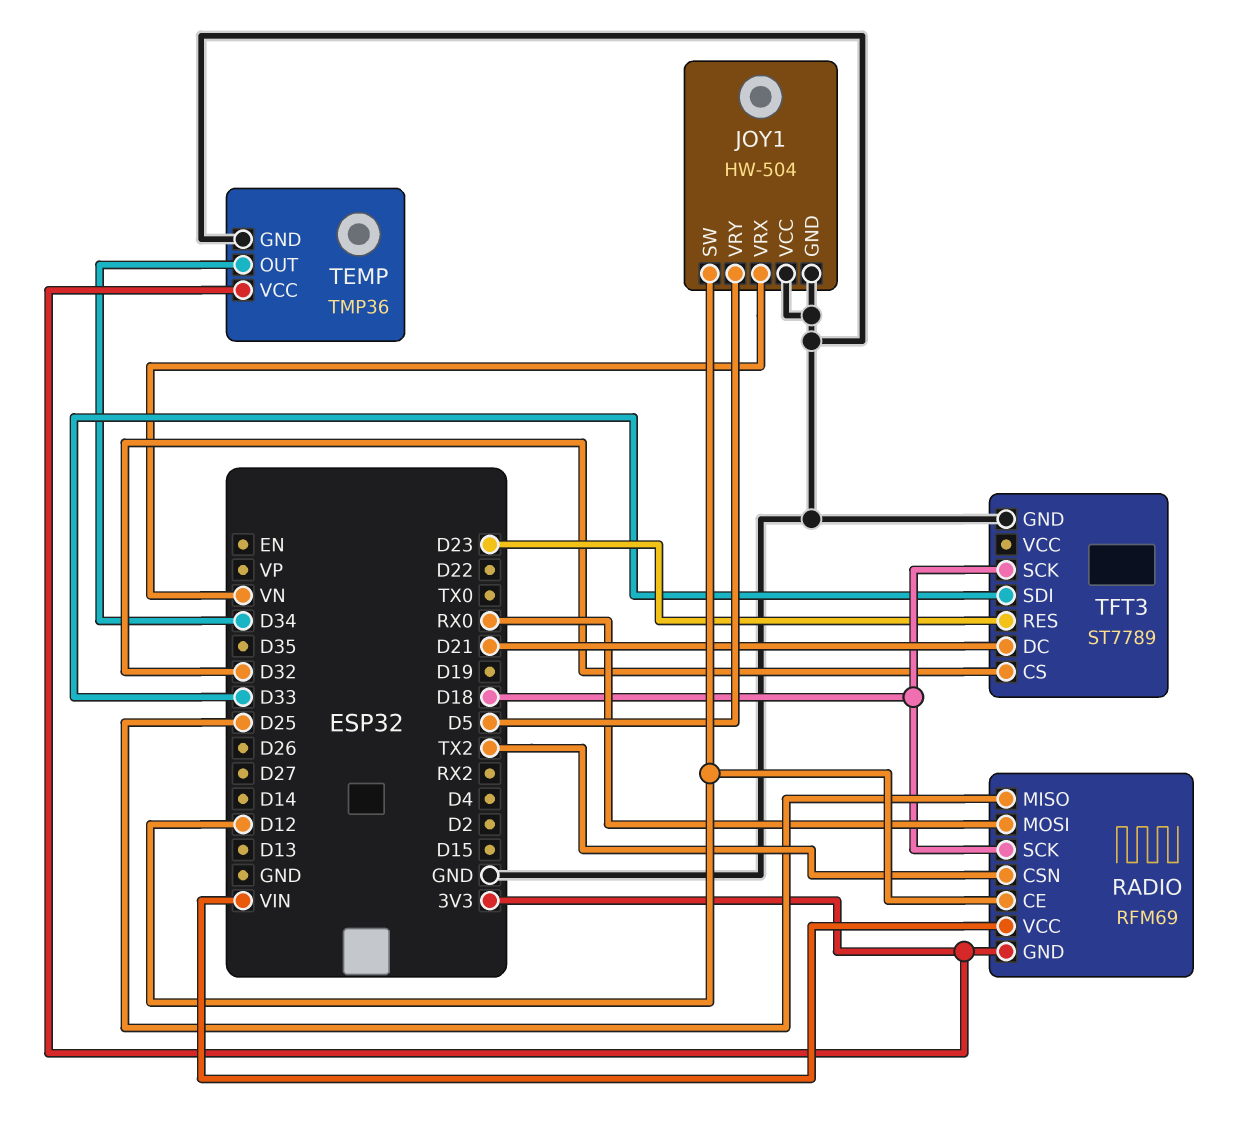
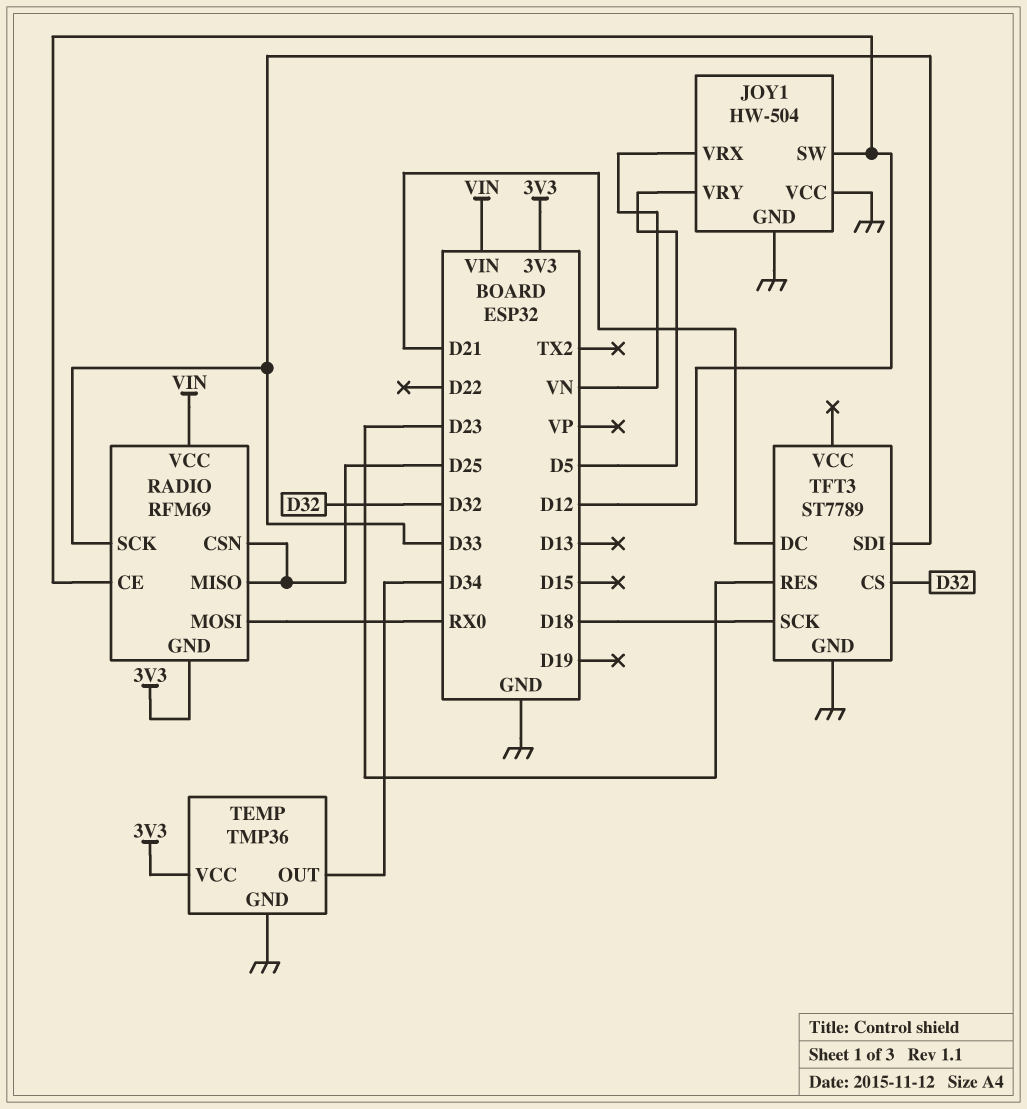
RADIO pin CSN: TX2 -> D25
RADIO pin SCK: D18 -> D33

